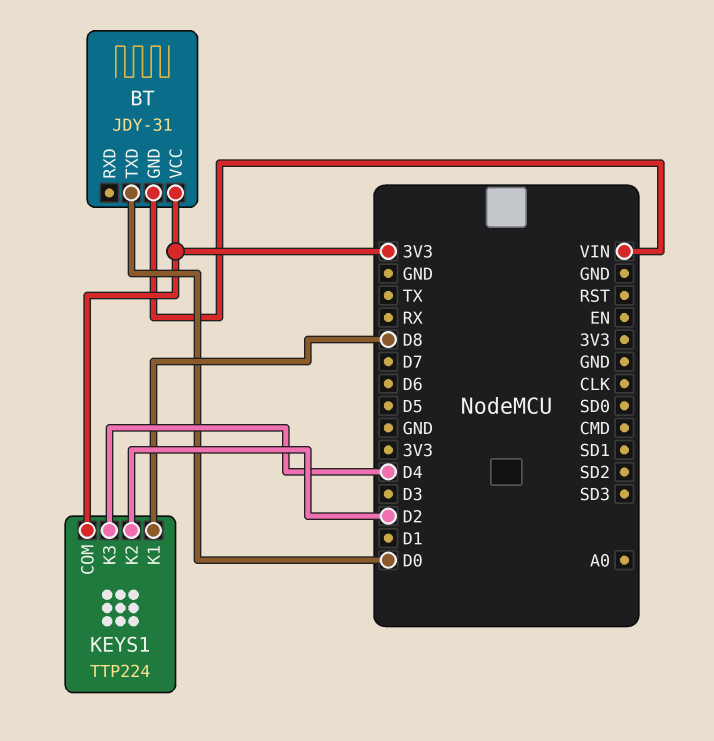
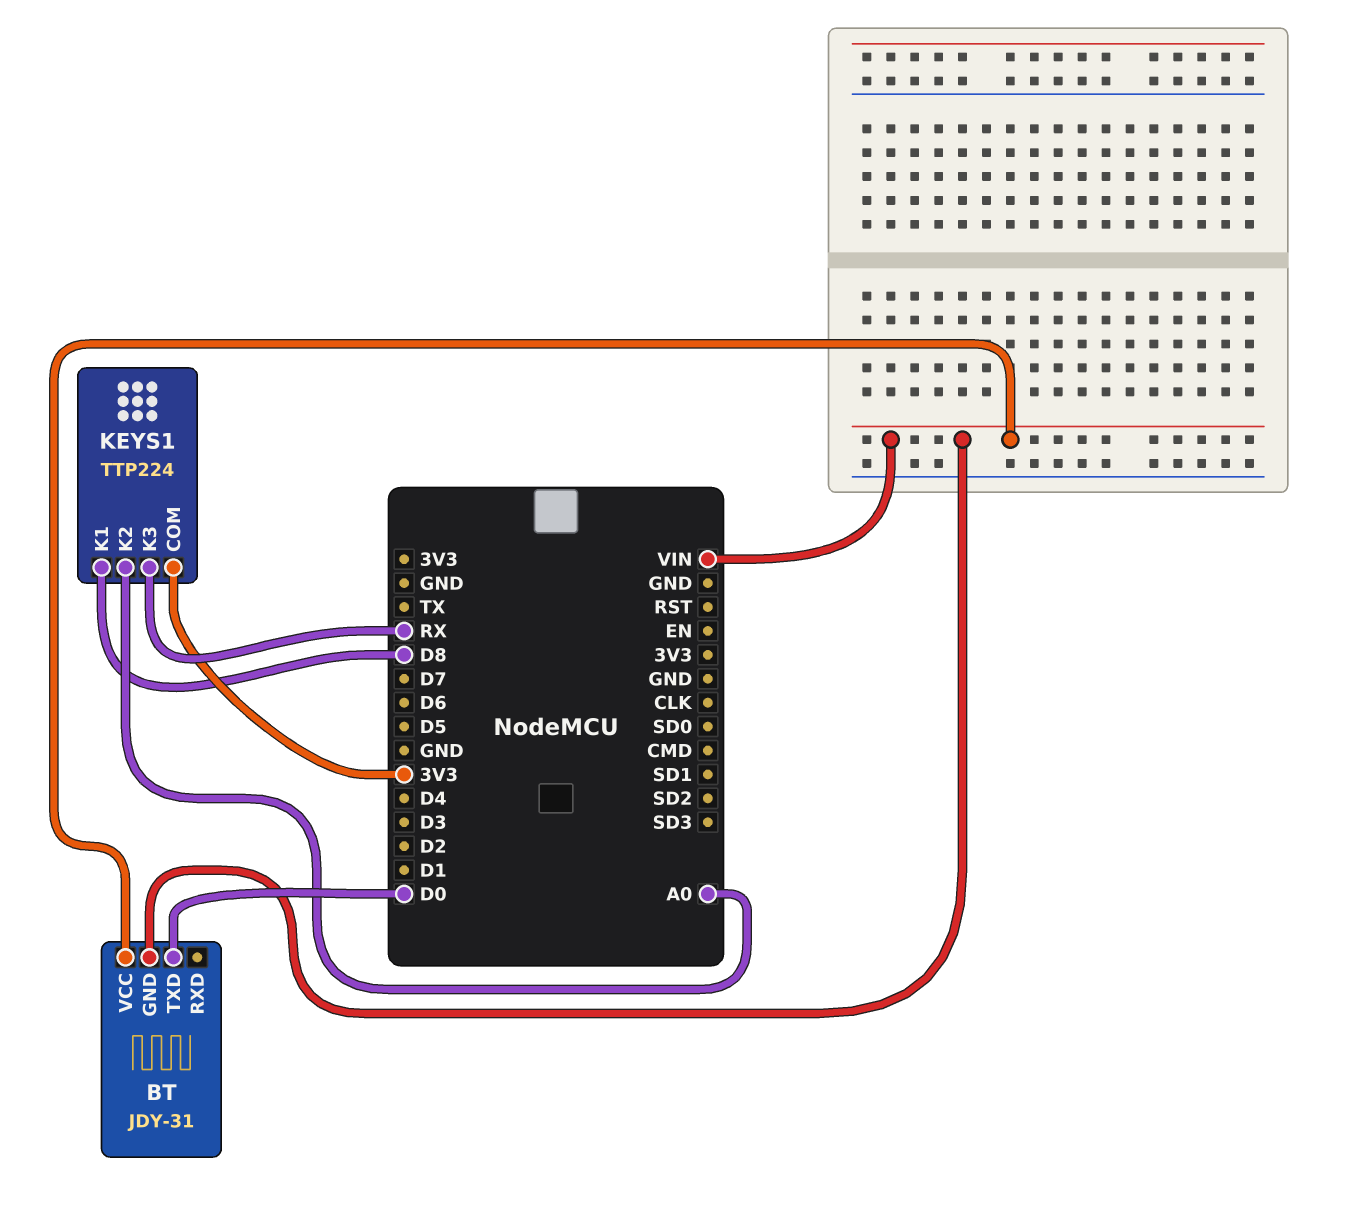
BT pin VCC: 3V3 -> VIN
KEYS1 pin K2: D2 -> A0
KEYS1 pin K3: D4 -> RX

